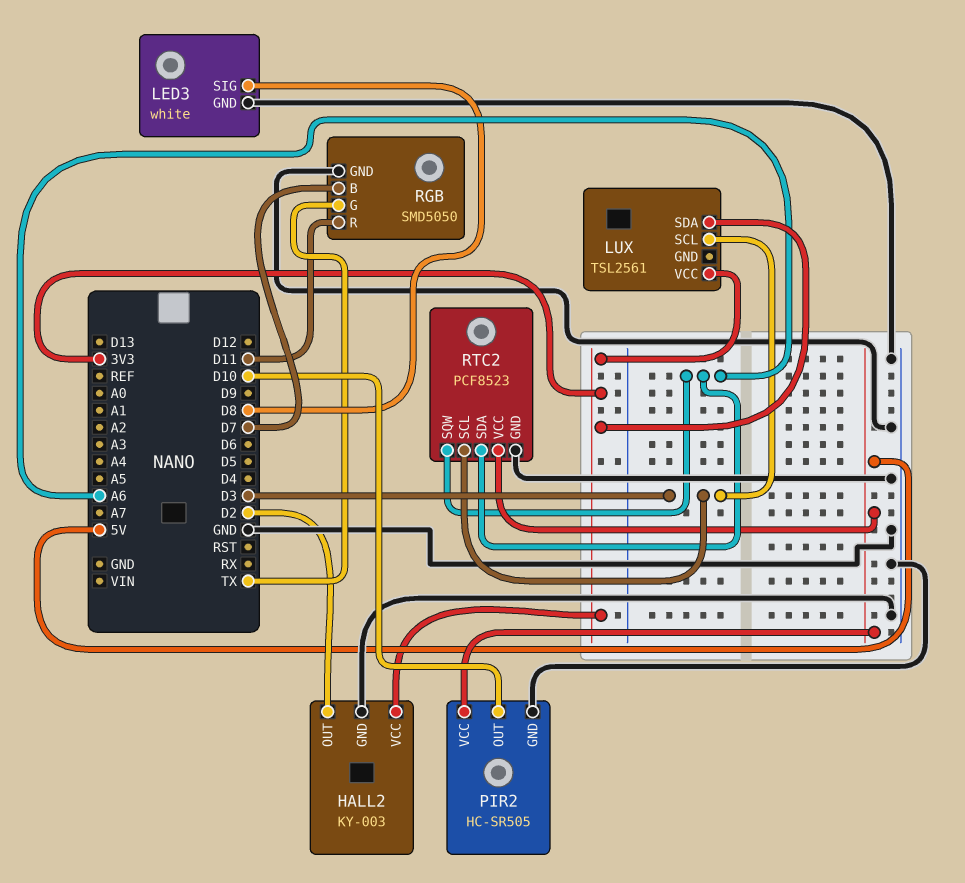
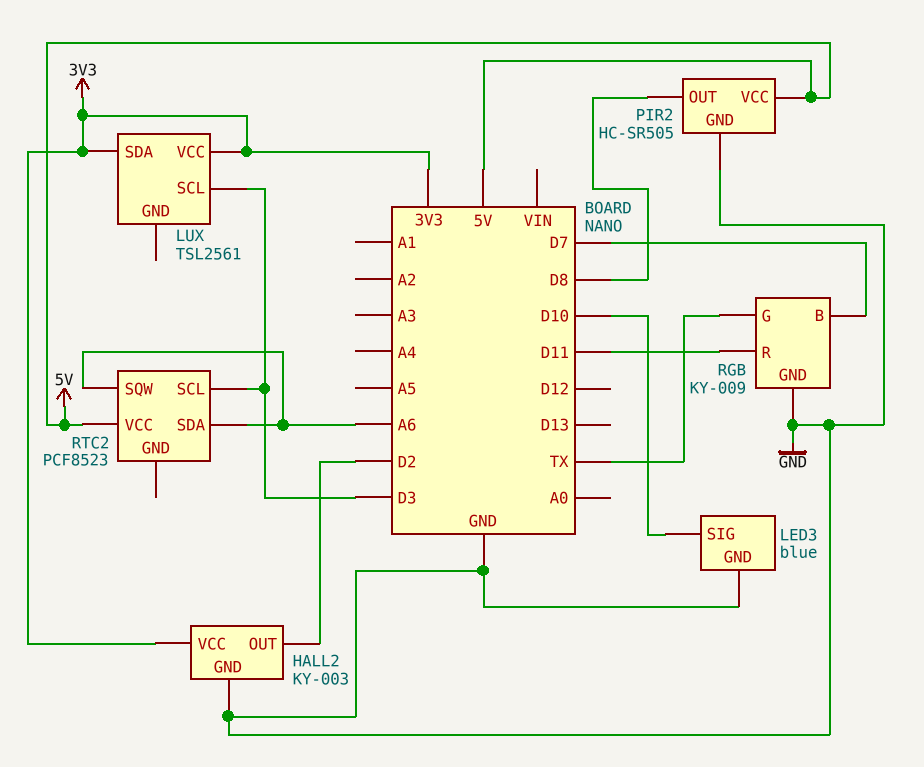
LED3: white -> blue
LED3 pin SIG: D8 -> D10
PIR2 pin OUT: D10 -> D8
RGB: SMD5050 -> KY-009
RTC2 pin GND: GND -> none

